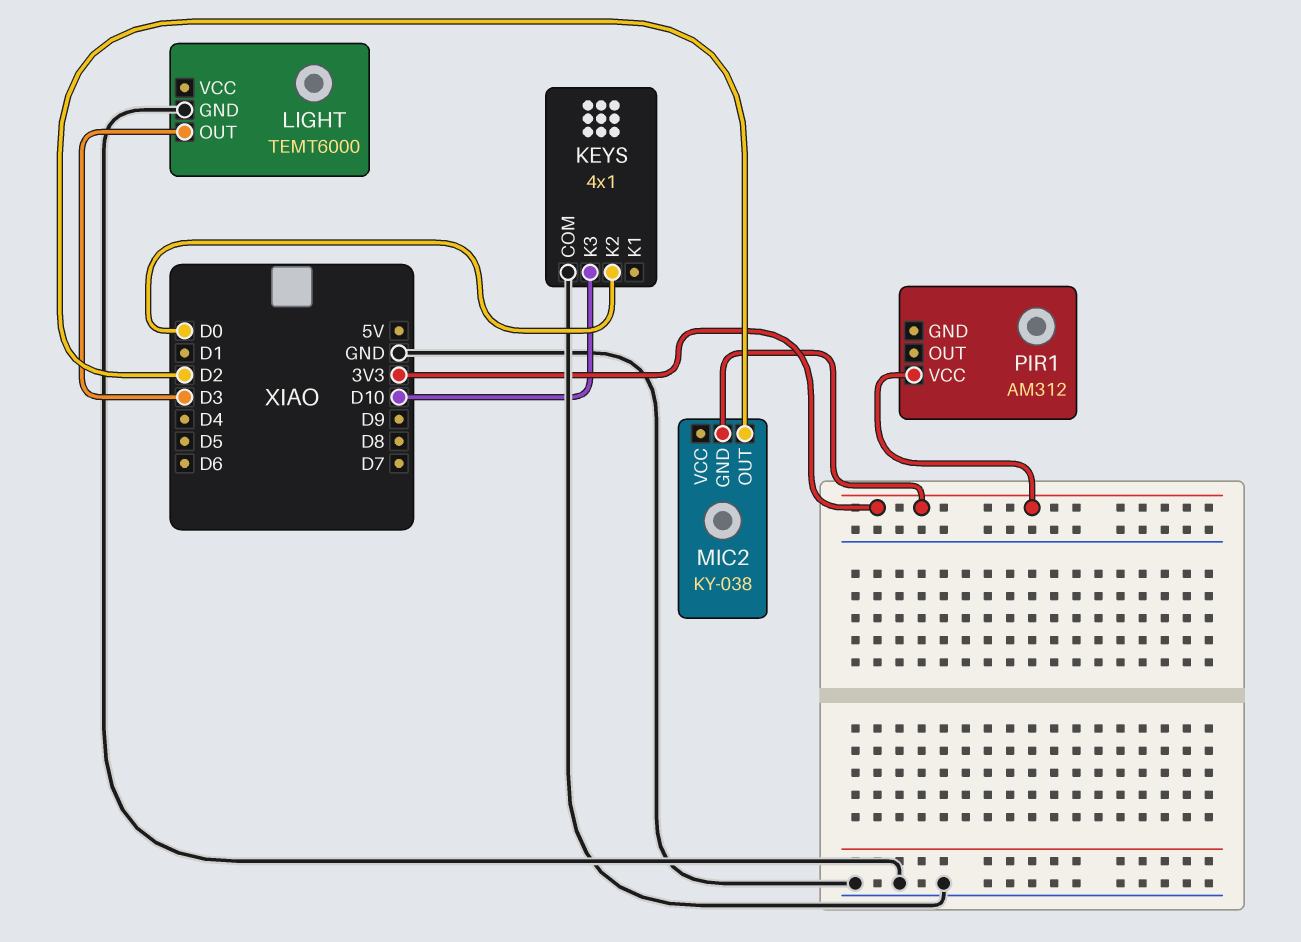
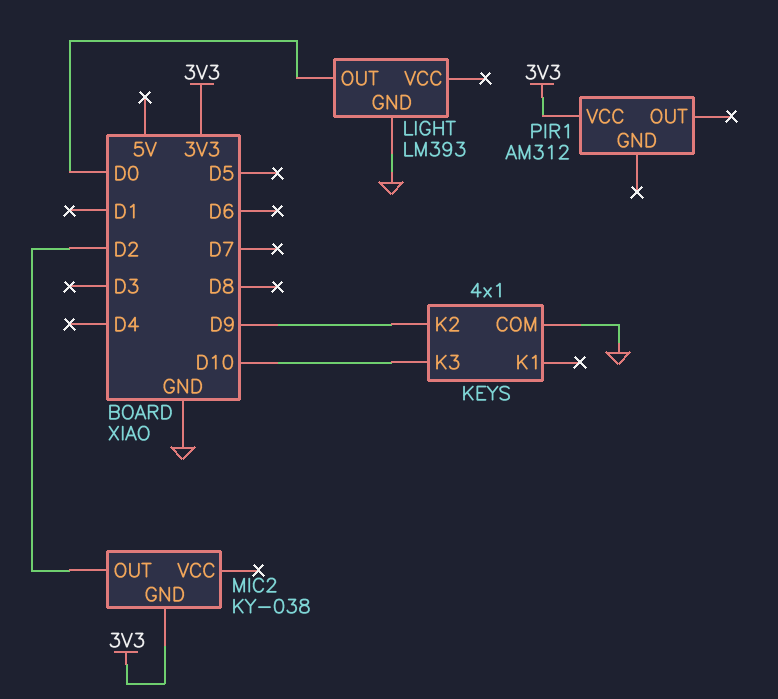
KEYS pin K2: D0 -> D9
LIGHT: TEMT6000 -> LM393
LIGHT pin OUT: D3 -> D0

